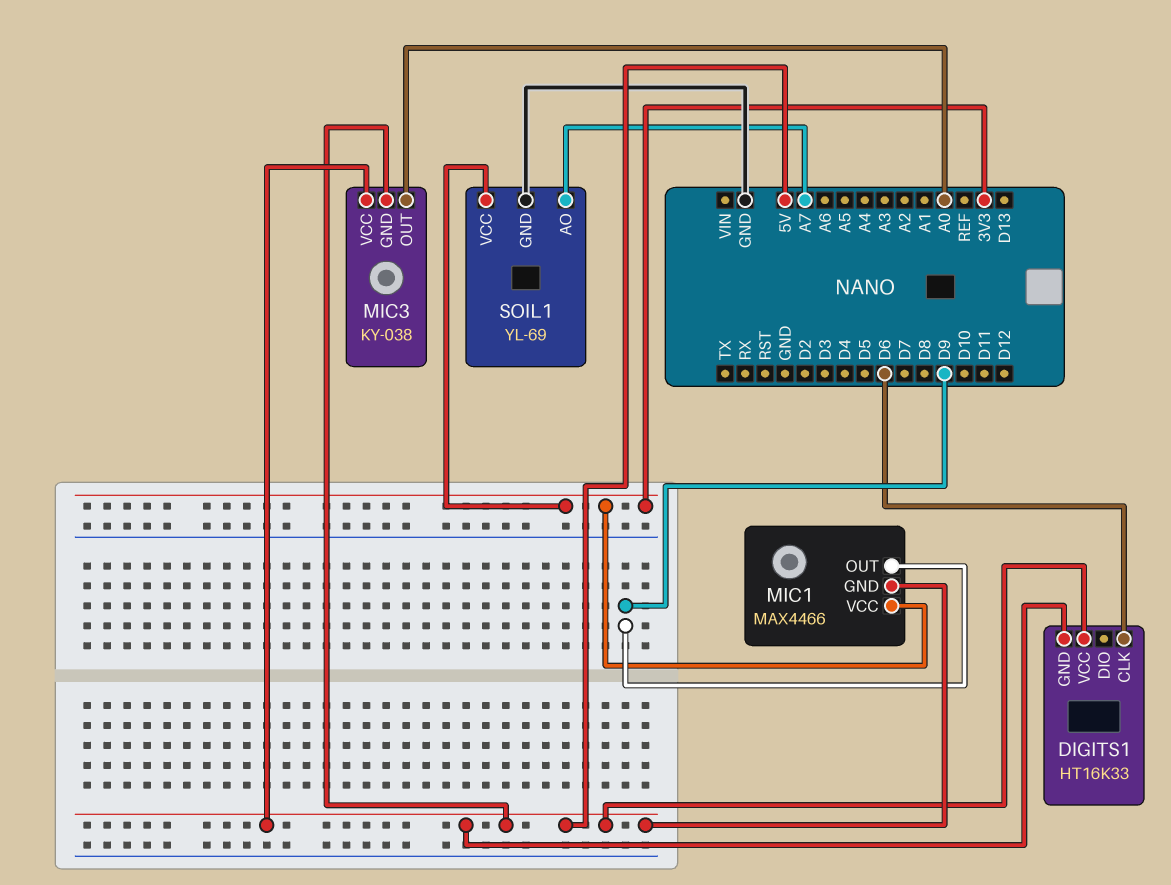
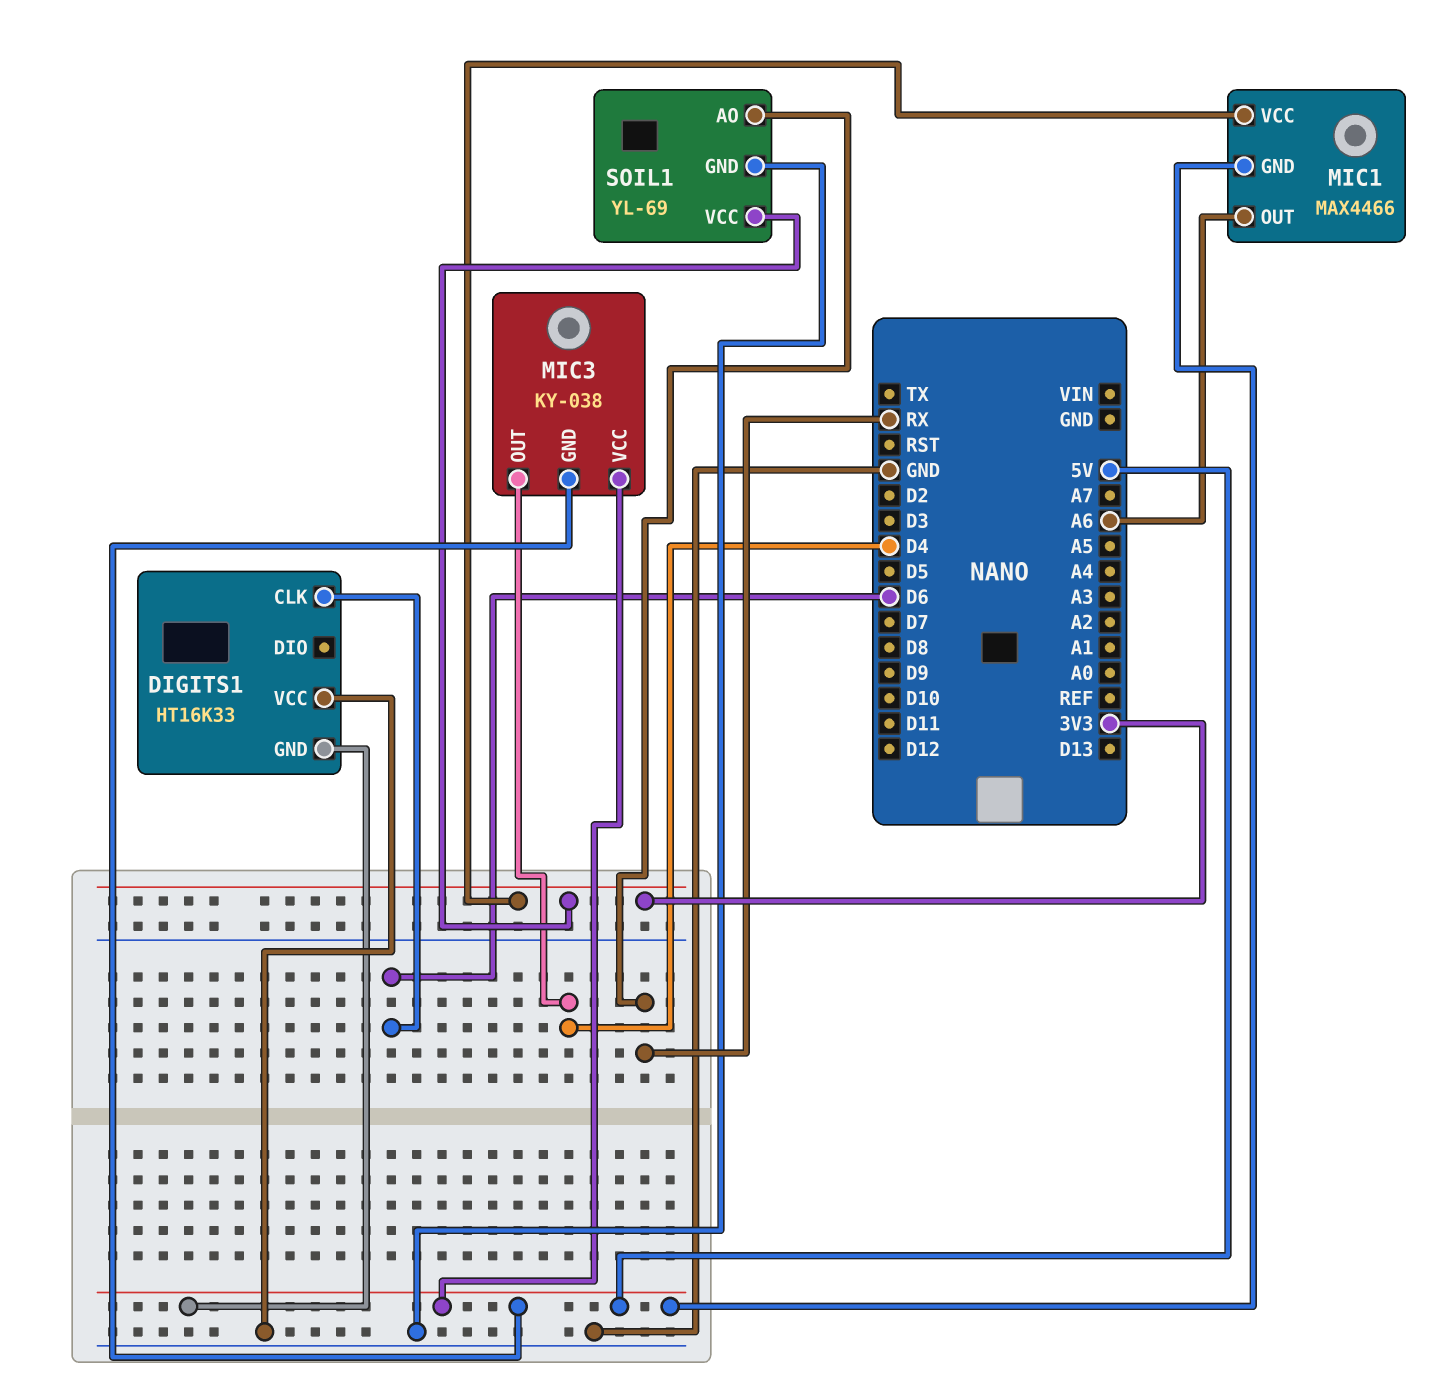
DIGITS1 pin VCC: 5V -> GND
MIC1 pin OUT: D9 -> A6
MIC3 pin OUT: A0 -> D4
SOIL1 pin AO: A7 -> RX

